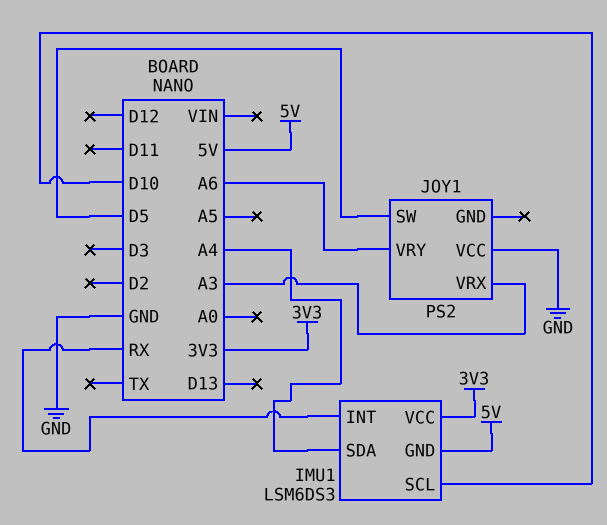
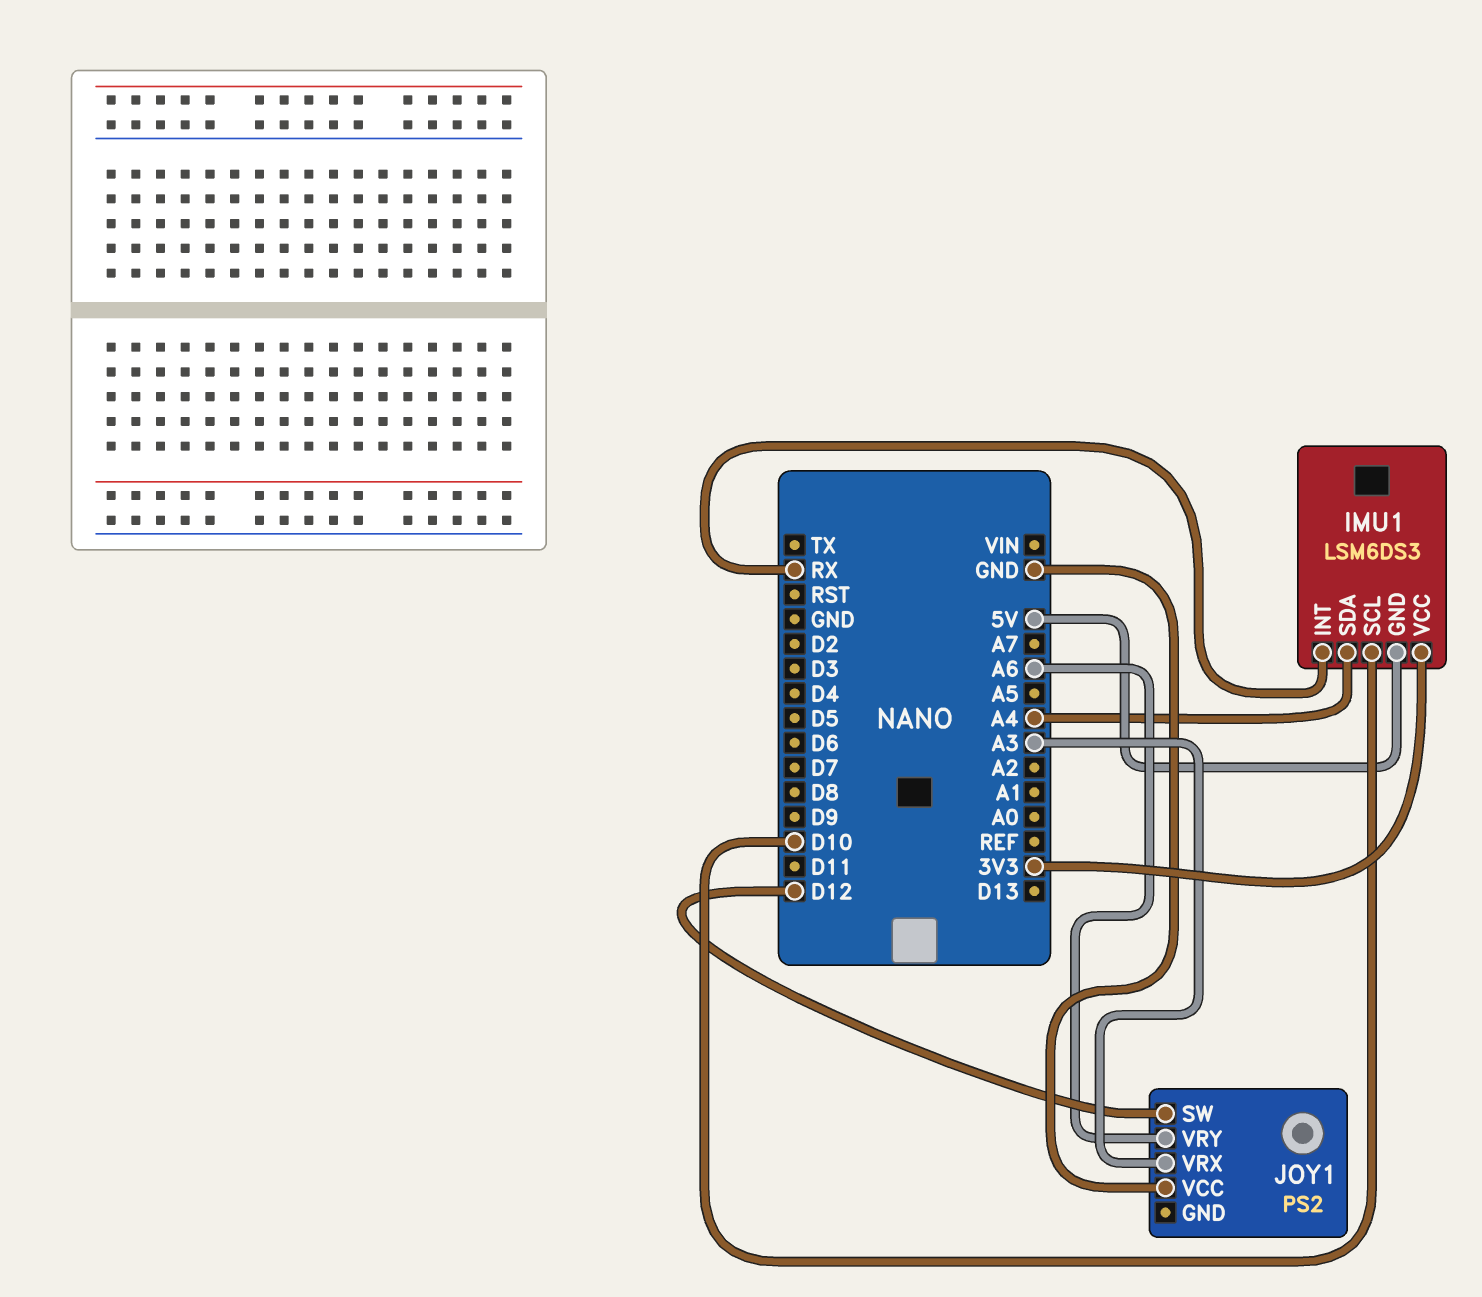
JOY1 pin SW: D5 -> D12

